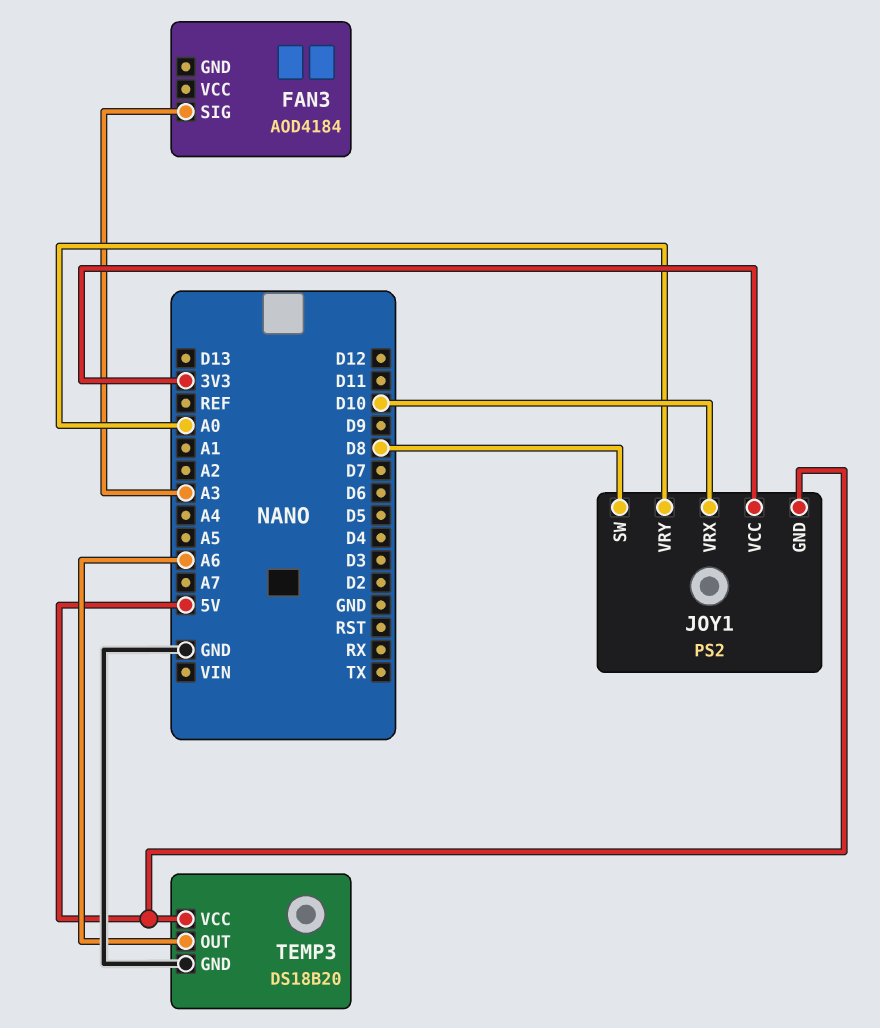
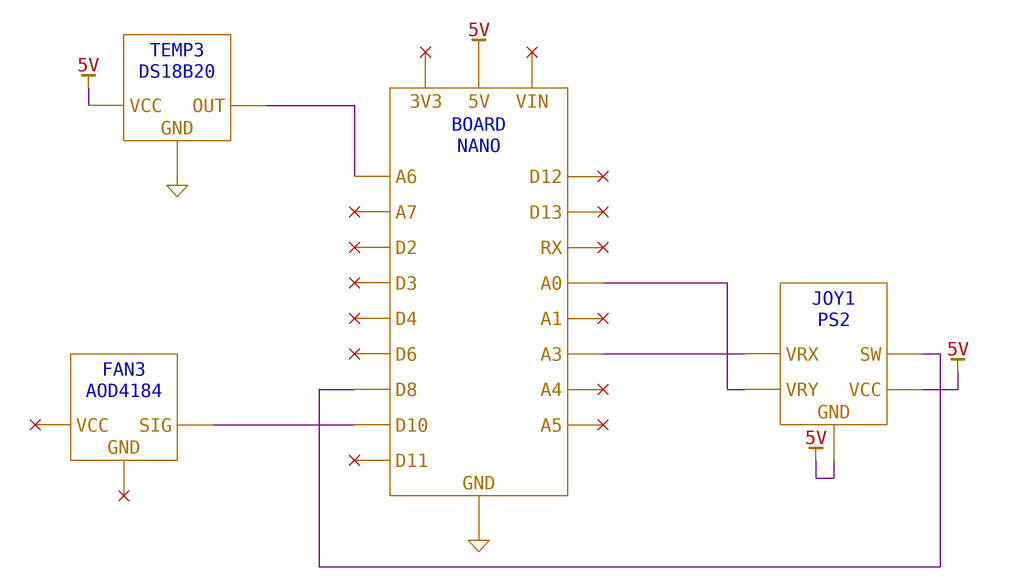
FAN3 pin SIG: A3 -> D10
JOY1 pin VCC: 3V3 -> 5V
JOY1 pin VRX: D10 -> A3

